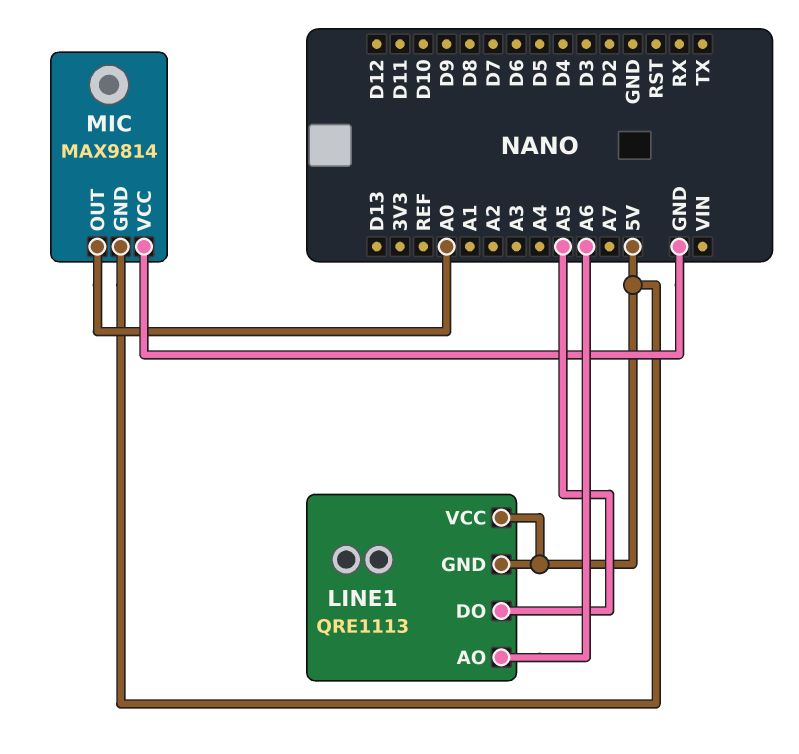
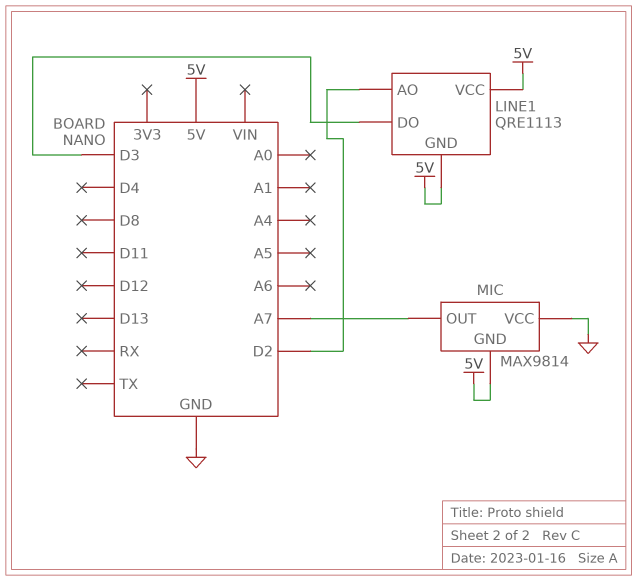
LINE1 pin AO: A6 -> D2
LINE1 pin DO: A5 -> D3
MIC pin OUT: A0 -> A7

